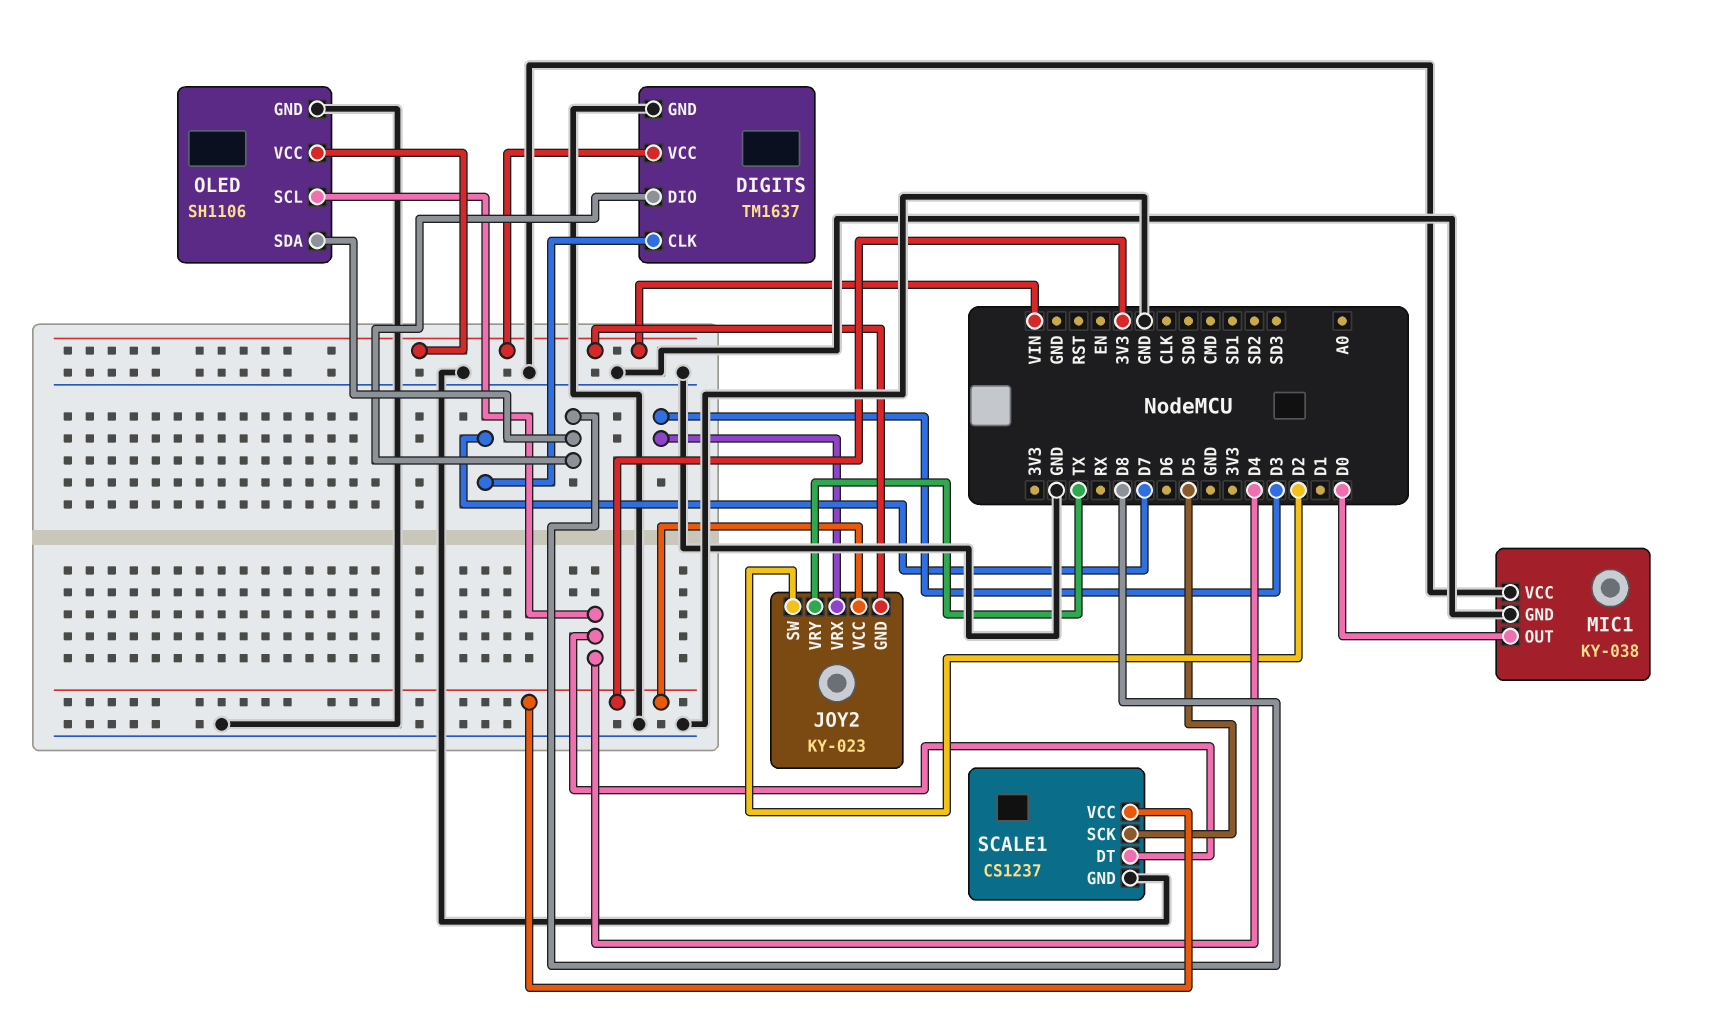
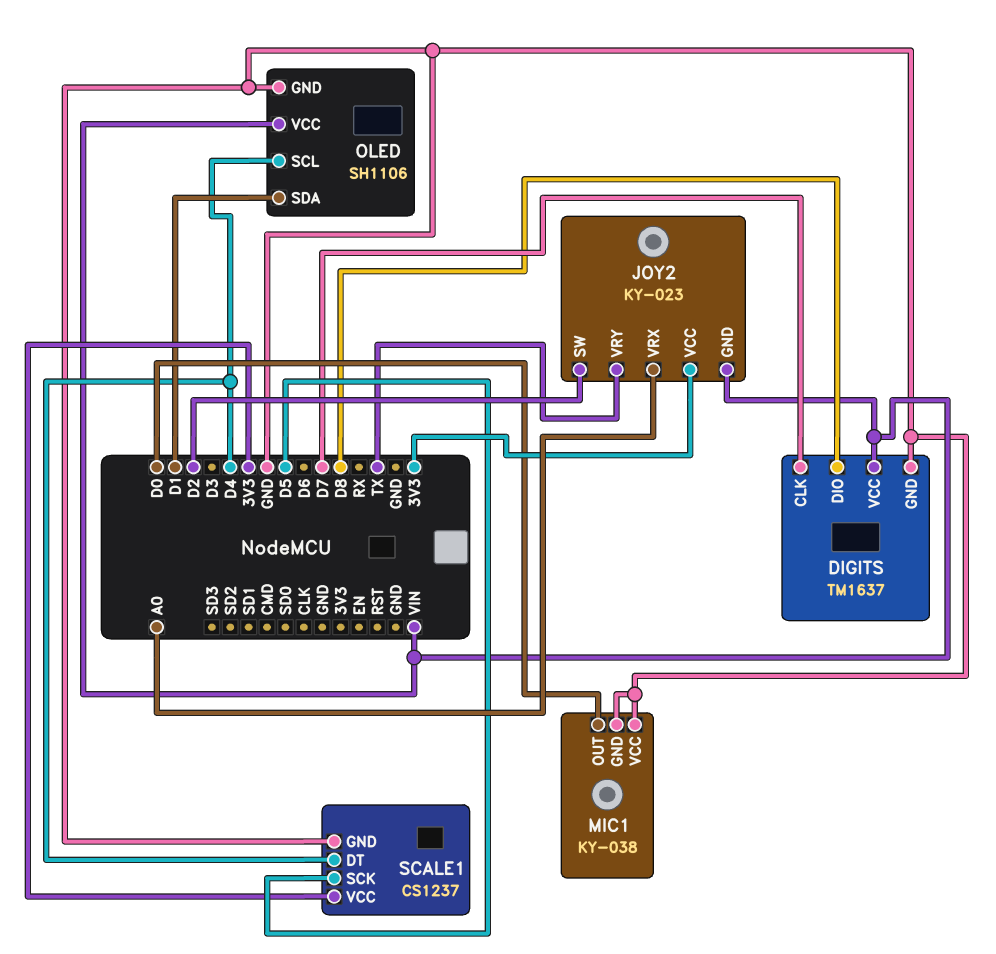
JOY2 pin VRX: D3 -> A0
OLED pin SDA: D8 -> D1

